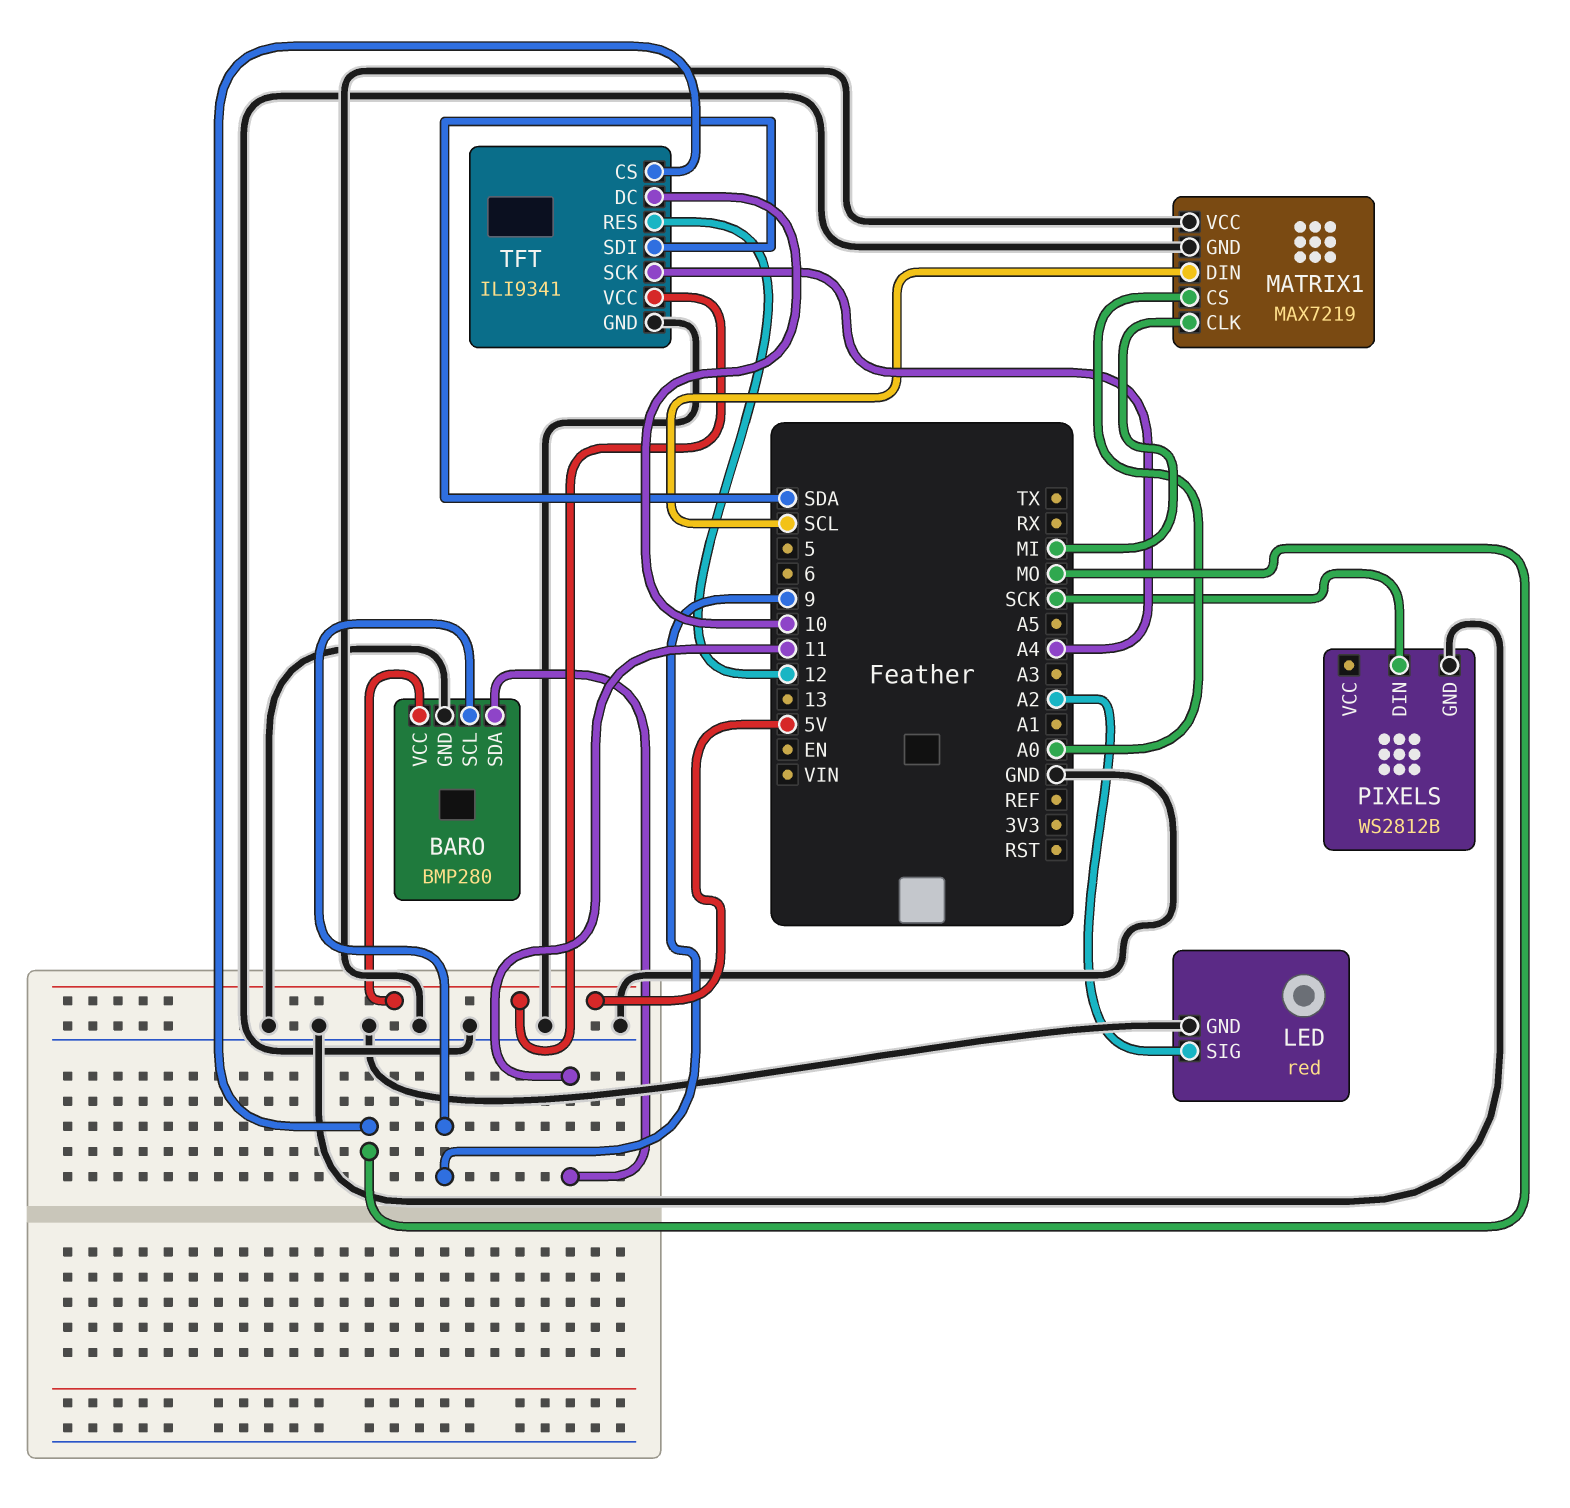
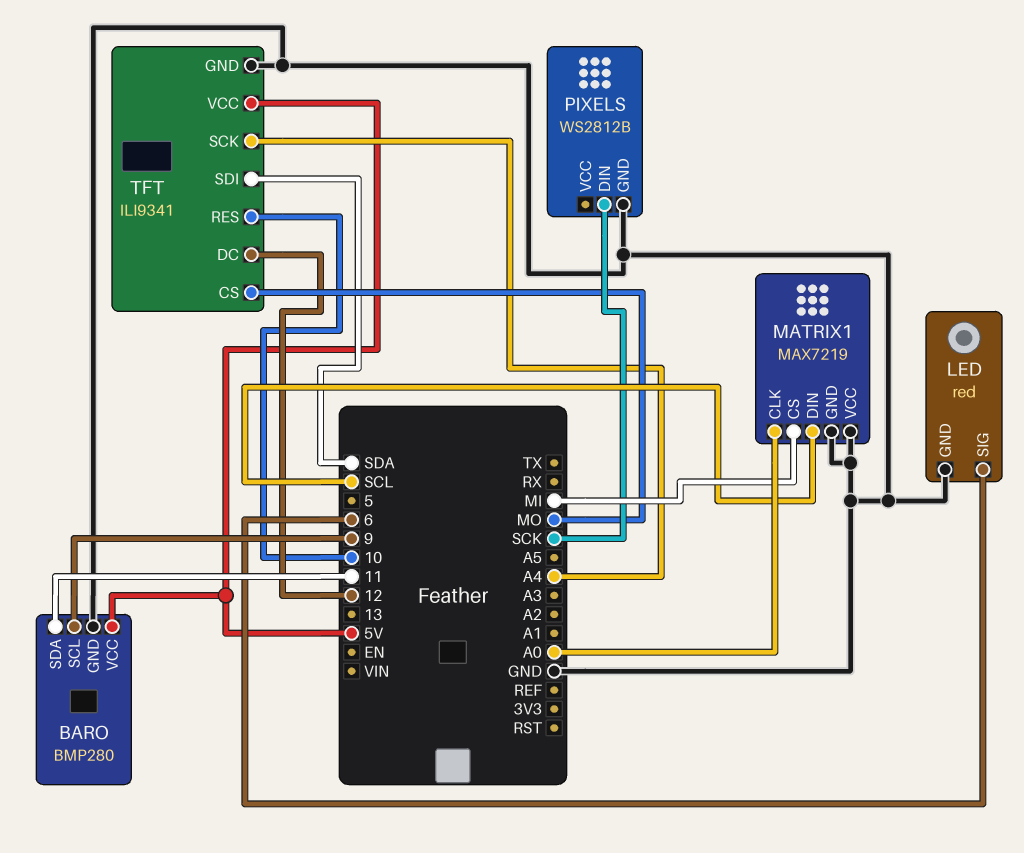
LED pin SIG: A2 -> 6
MATRIX1 pin CLK: MI -> A0
MATRIX1 pin CS: A0 -> MI
TFT pin DC: 10 -> 12
TFT pin RES: 12 -> 10

